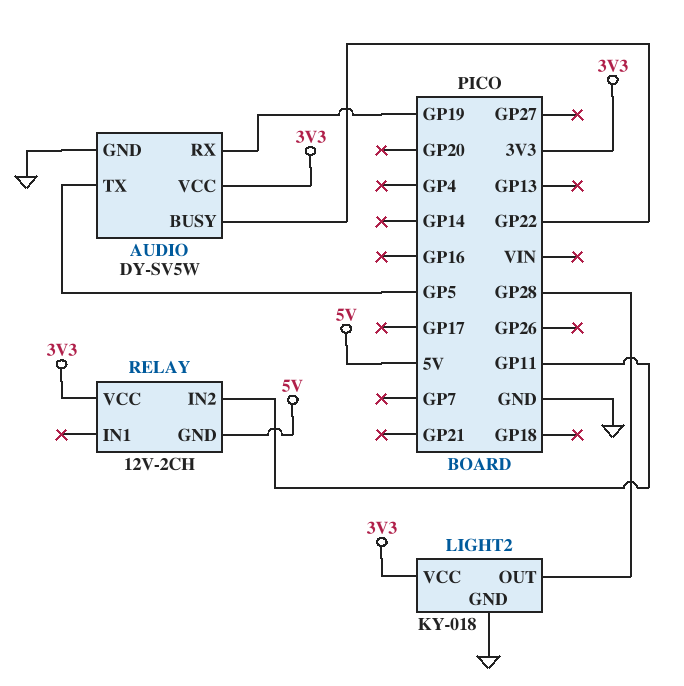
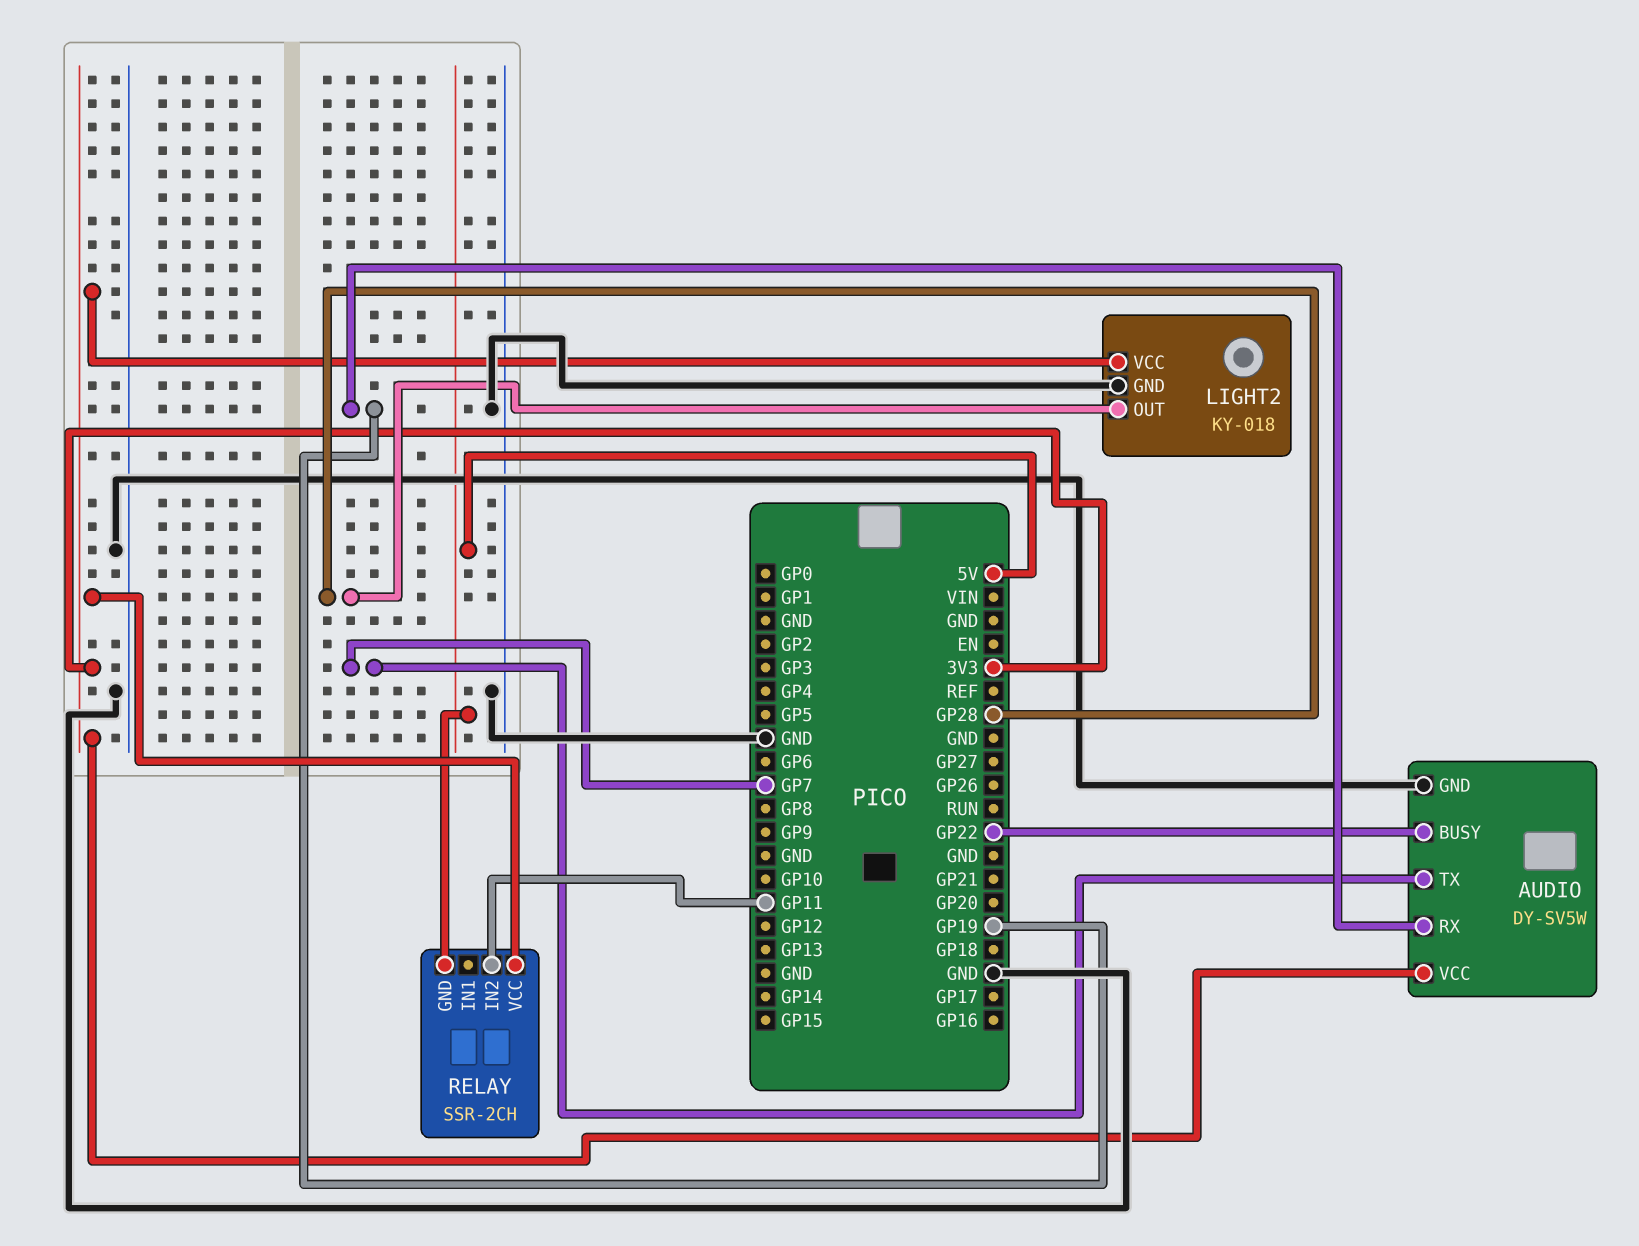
AUDIO pin TX: GP5 -> GP7
RELAY: 12V-2CH -> SSR-2CH

